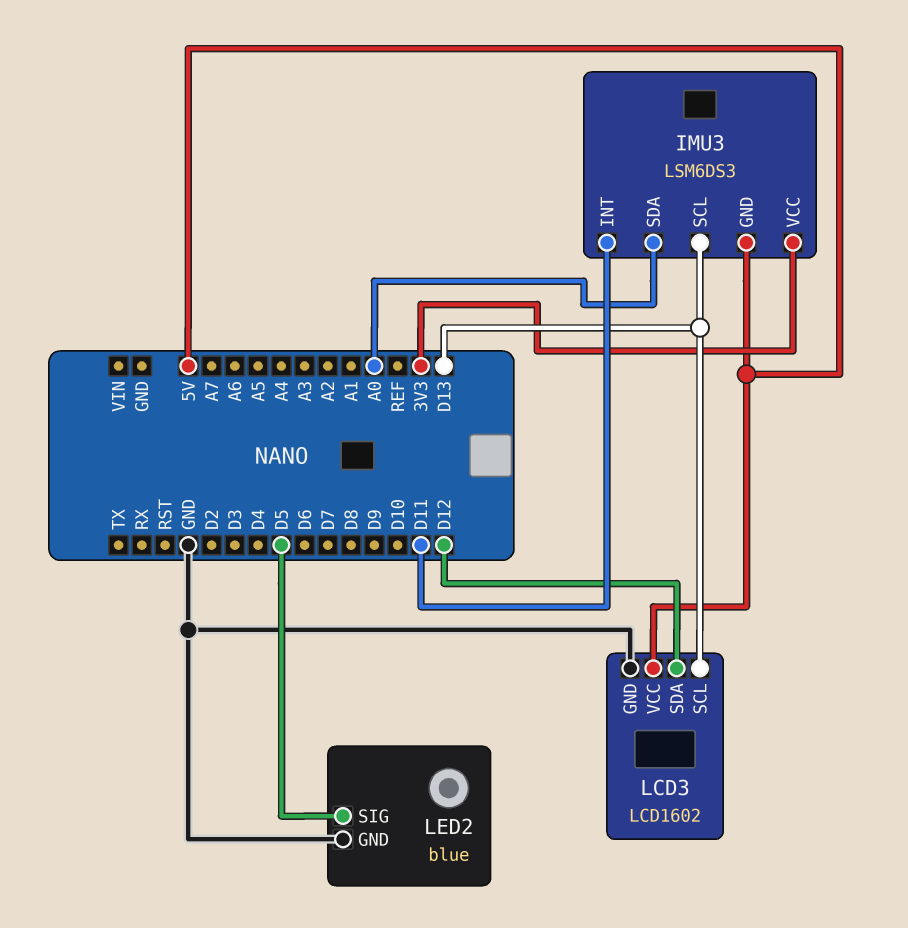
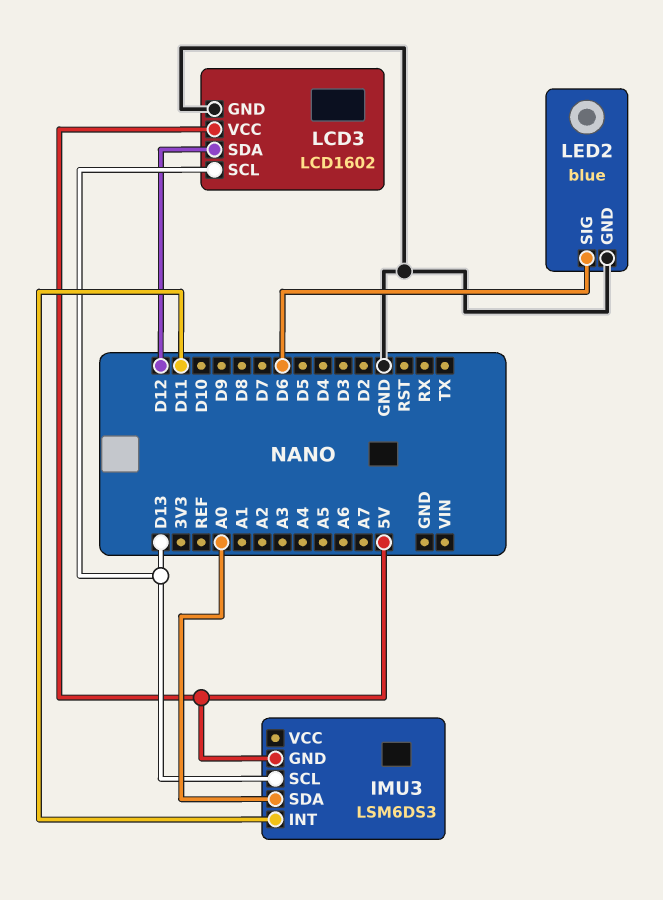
IMU3 pin VCC: 3V3 -> none
LED2 pin SIG: D5 -> D6

